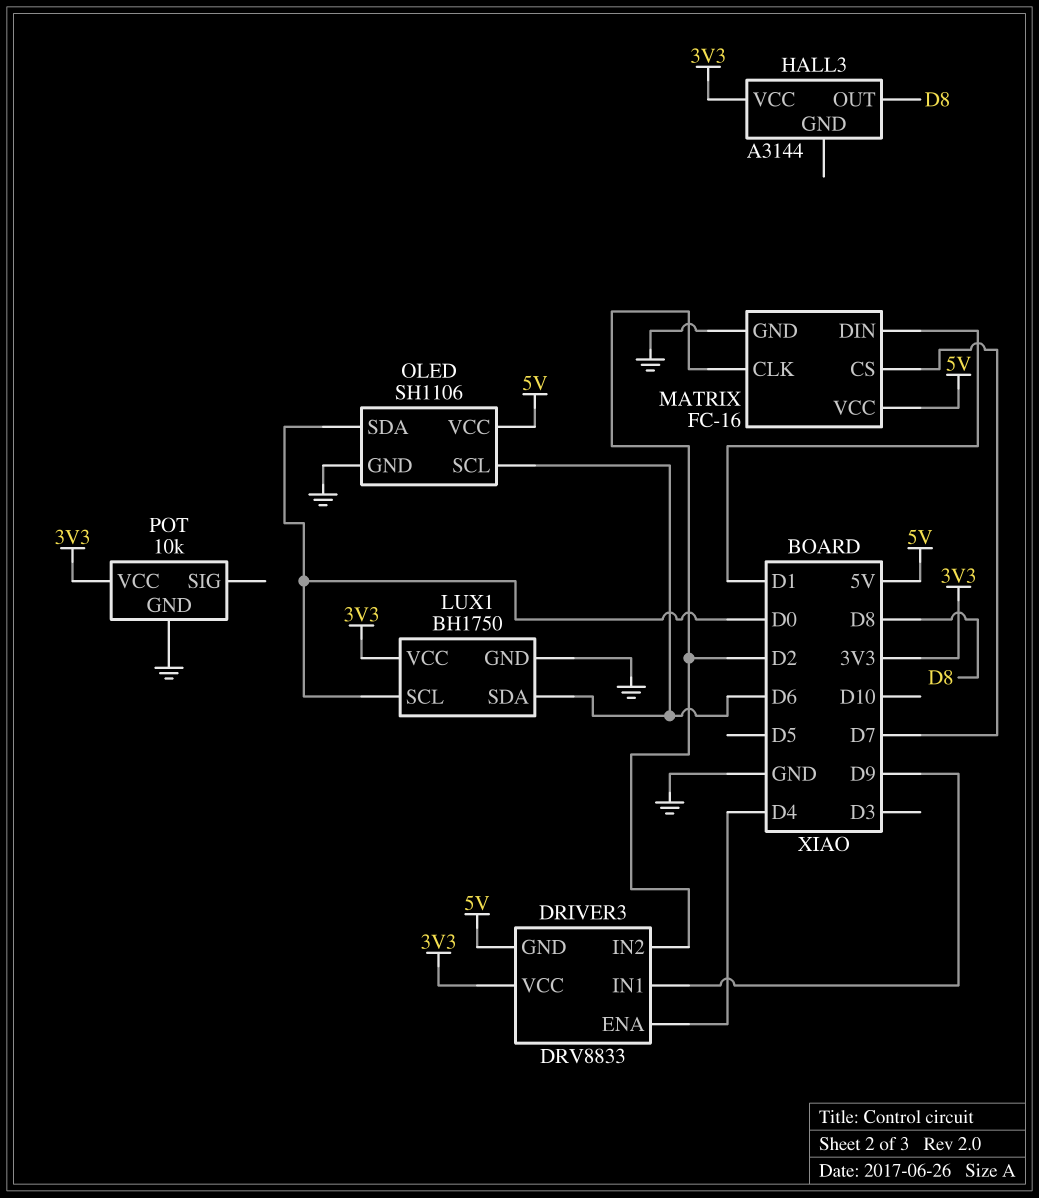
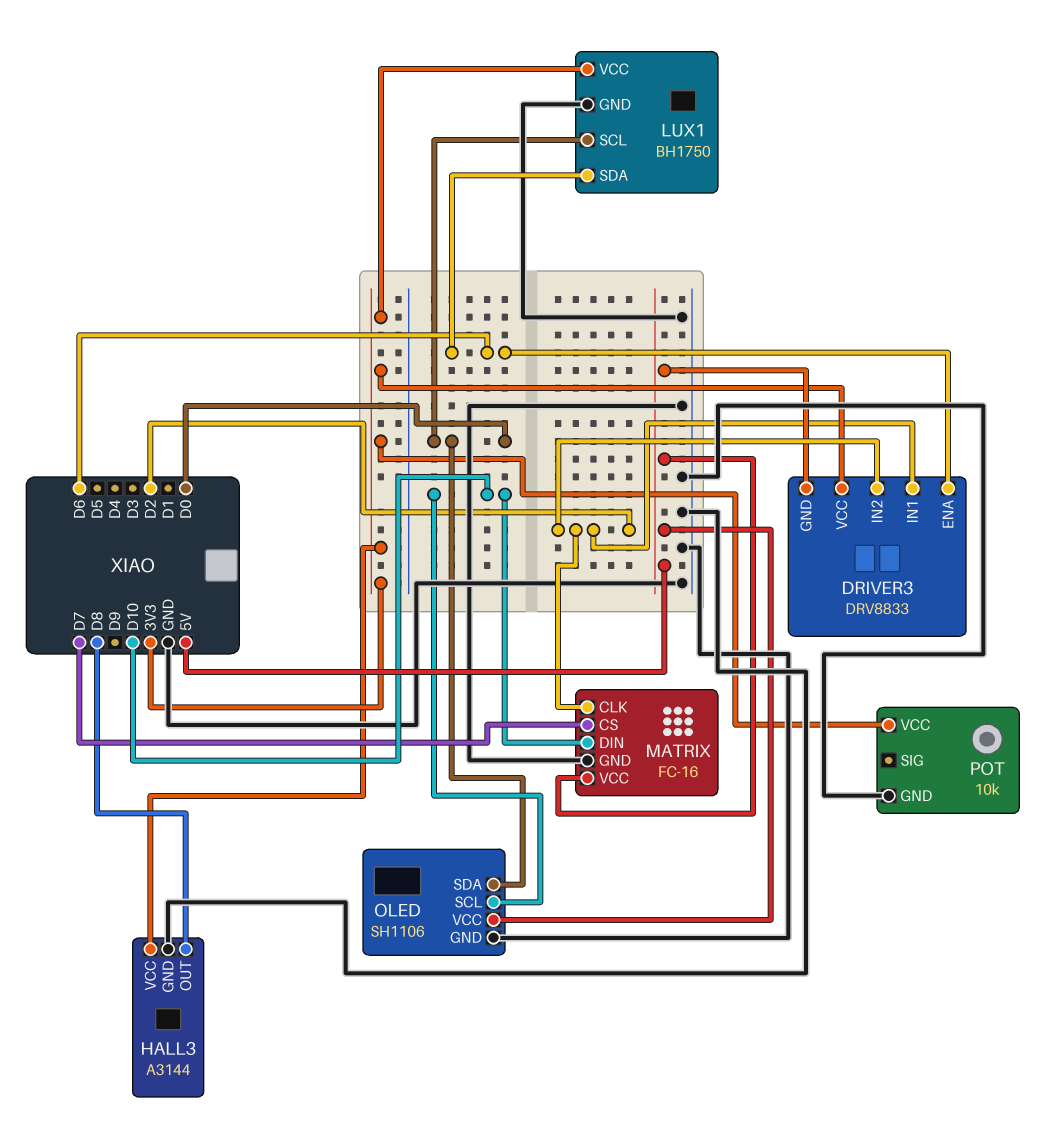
DRIVER3 pin ENA: D4 -> D6
DRIVER3 pin IN1: D9 -> D2
HALL3 pin GND: none -> GND
MATRIX pin DIN: D1 -> D10
OLED pin SCL: D6 -> D10

